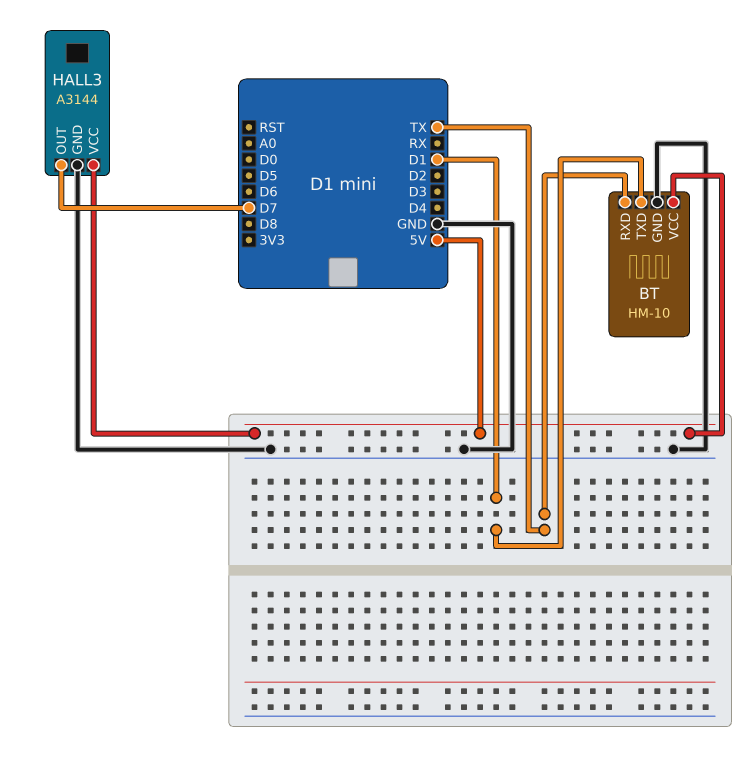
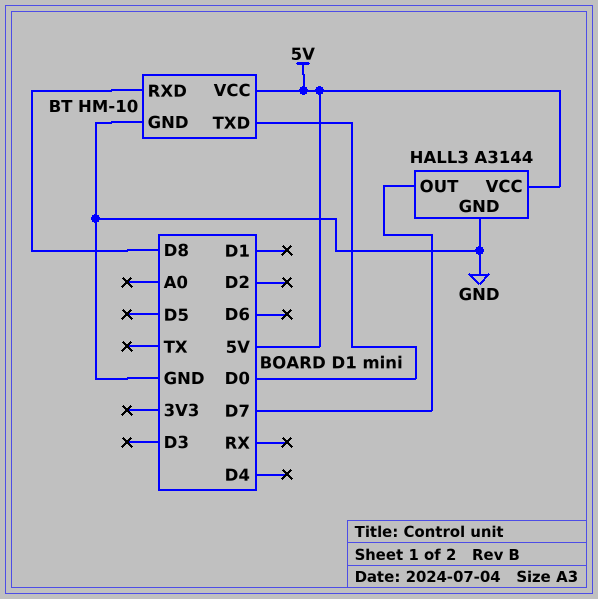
BT pin RXD: TX -> D8
BT pin TXD: D1 -> D0

